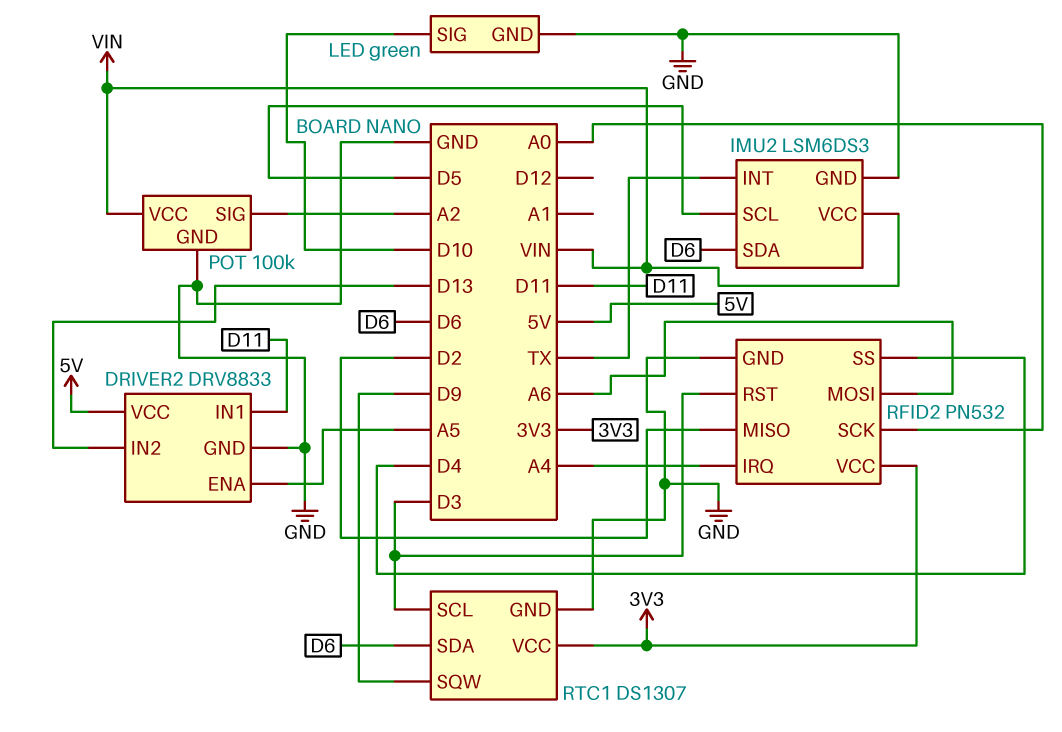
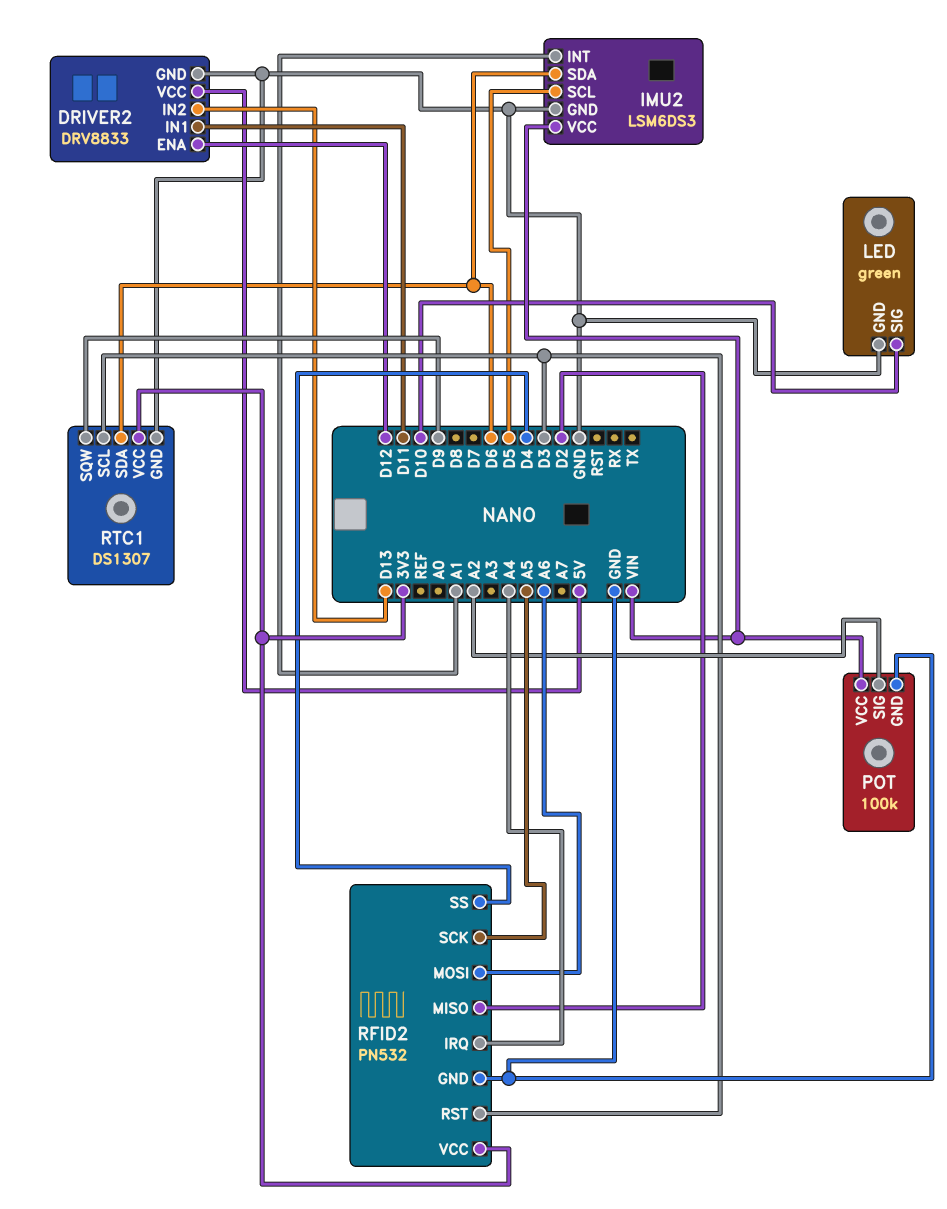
DRIVER2 pin ENA: A5 -> D12
IMU2 pin INT: TX -> A1
RFID2 pin SCK: A0 -> A5

